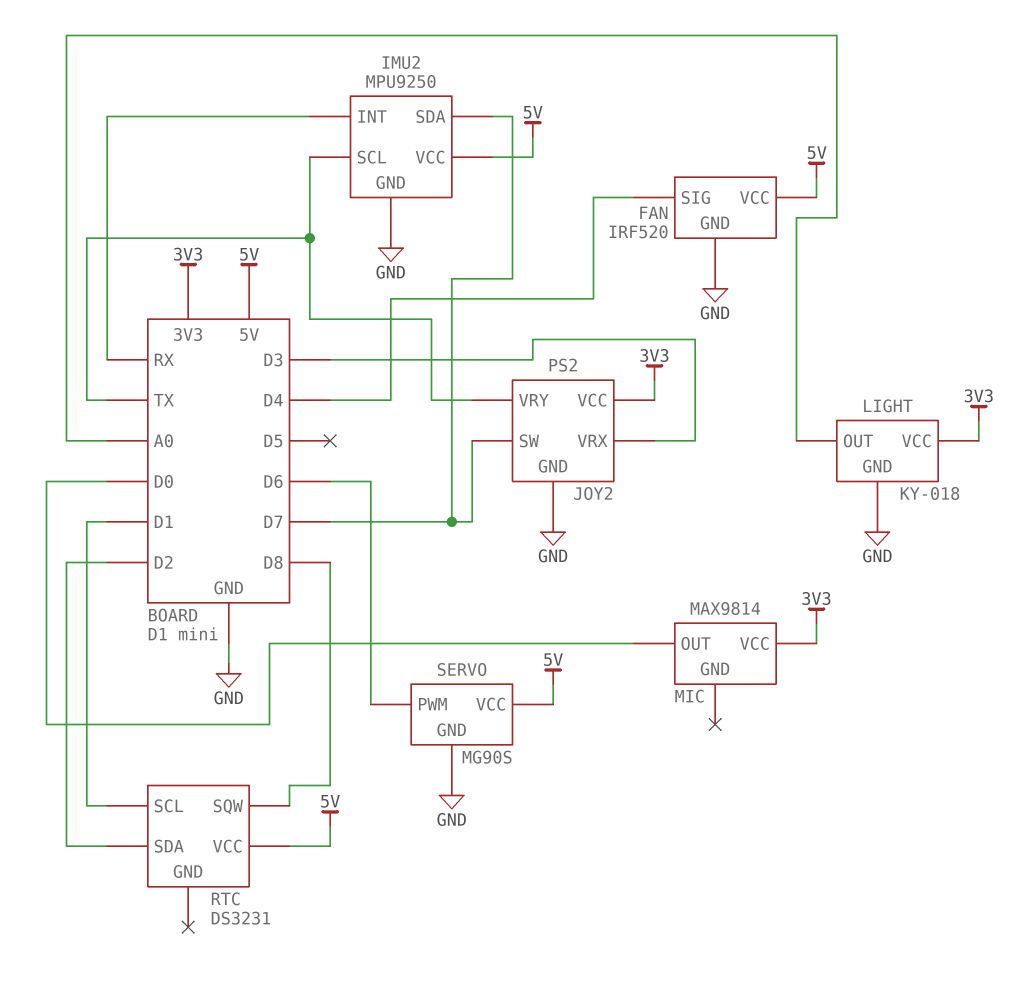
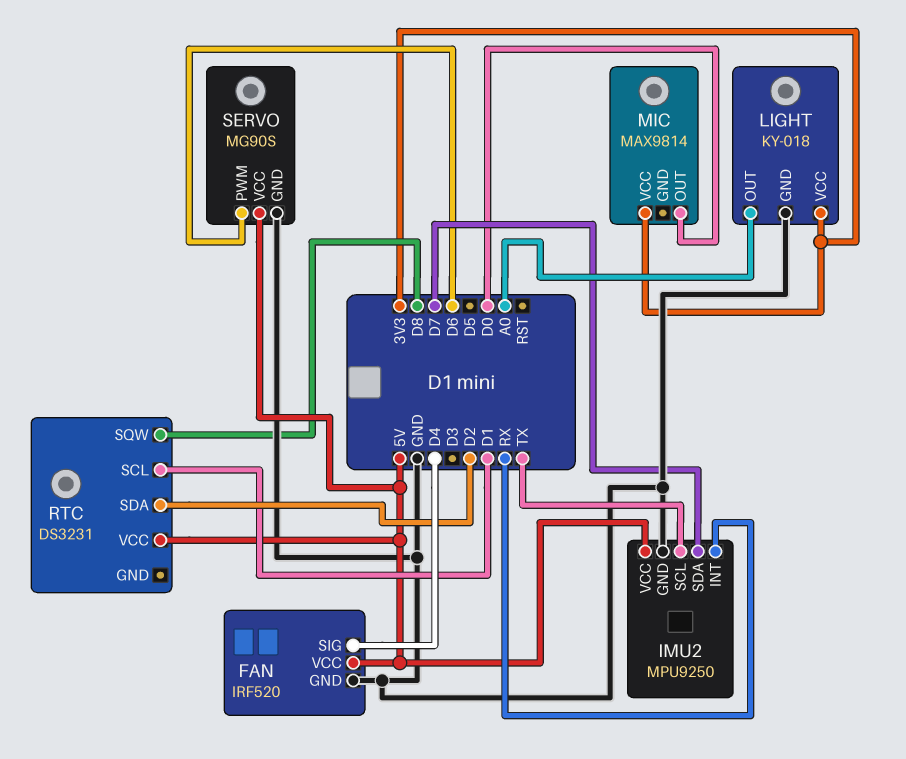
JOY2: PS2 -> none
JOY2 pin GND: GND -> none
JOY2 pin SW: D7 -> none
JOY2 pin VCC: 3V3 -> none
JOY2 pin VRX: D3 -> none
JOY2 pin VRY: TX -> none

